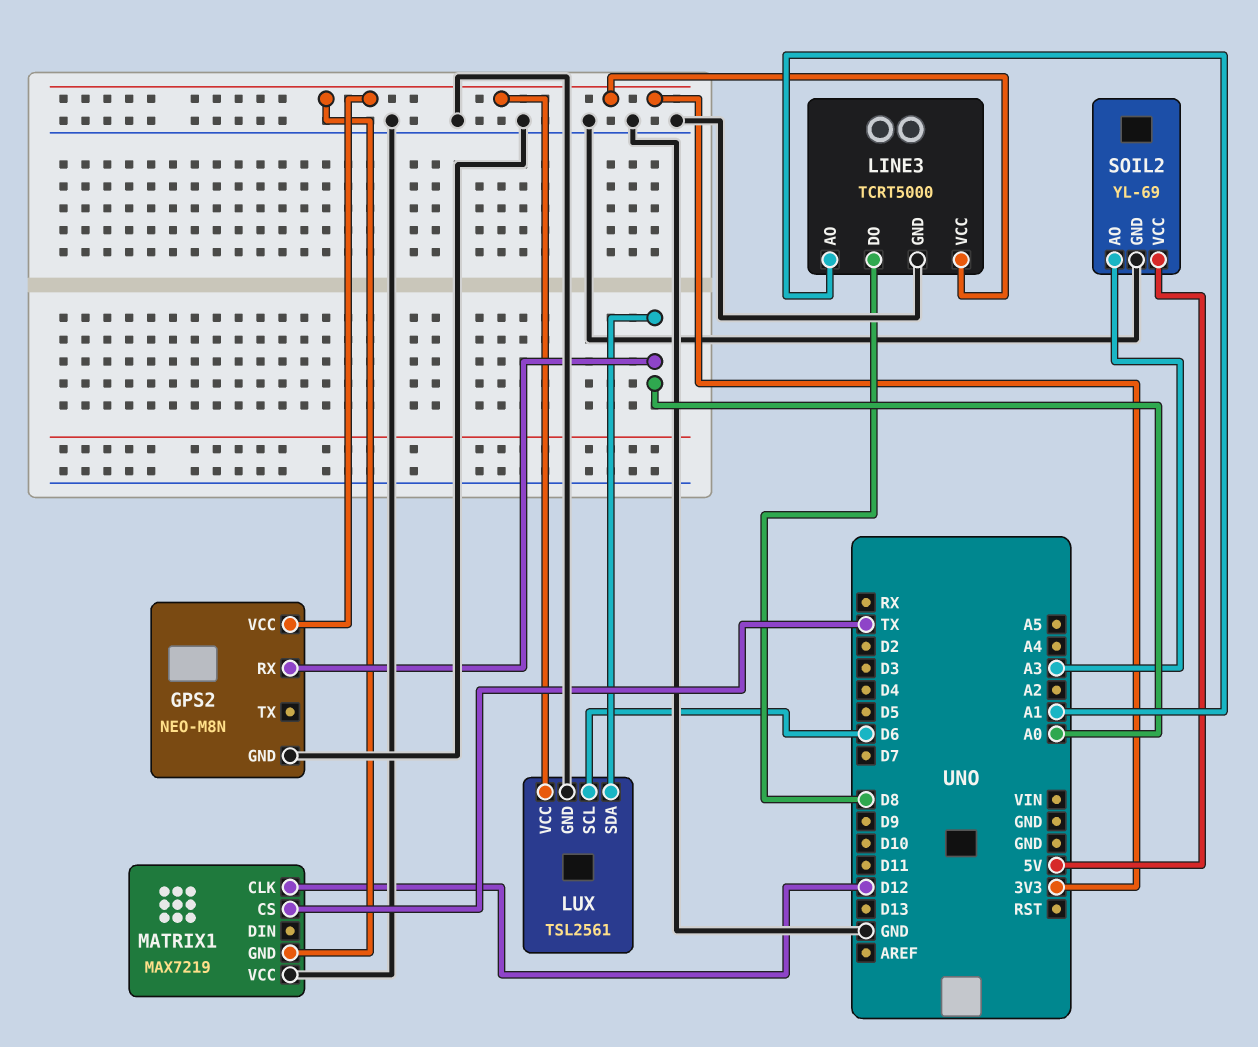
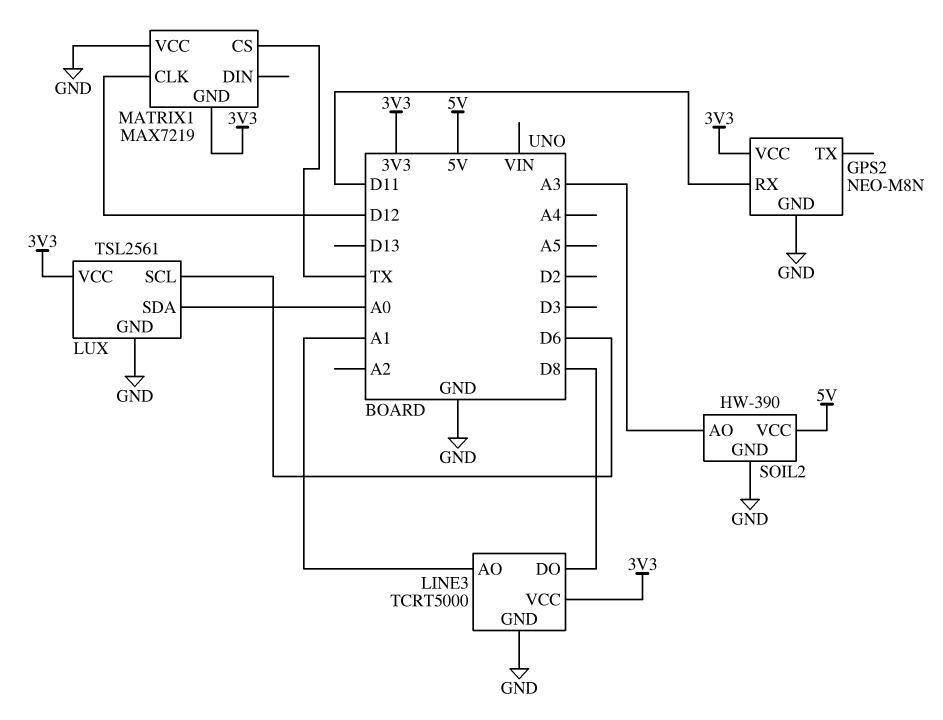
GPS2 pin RX: A0 -> D11
SOIL2: YL-69 -> HW-390

